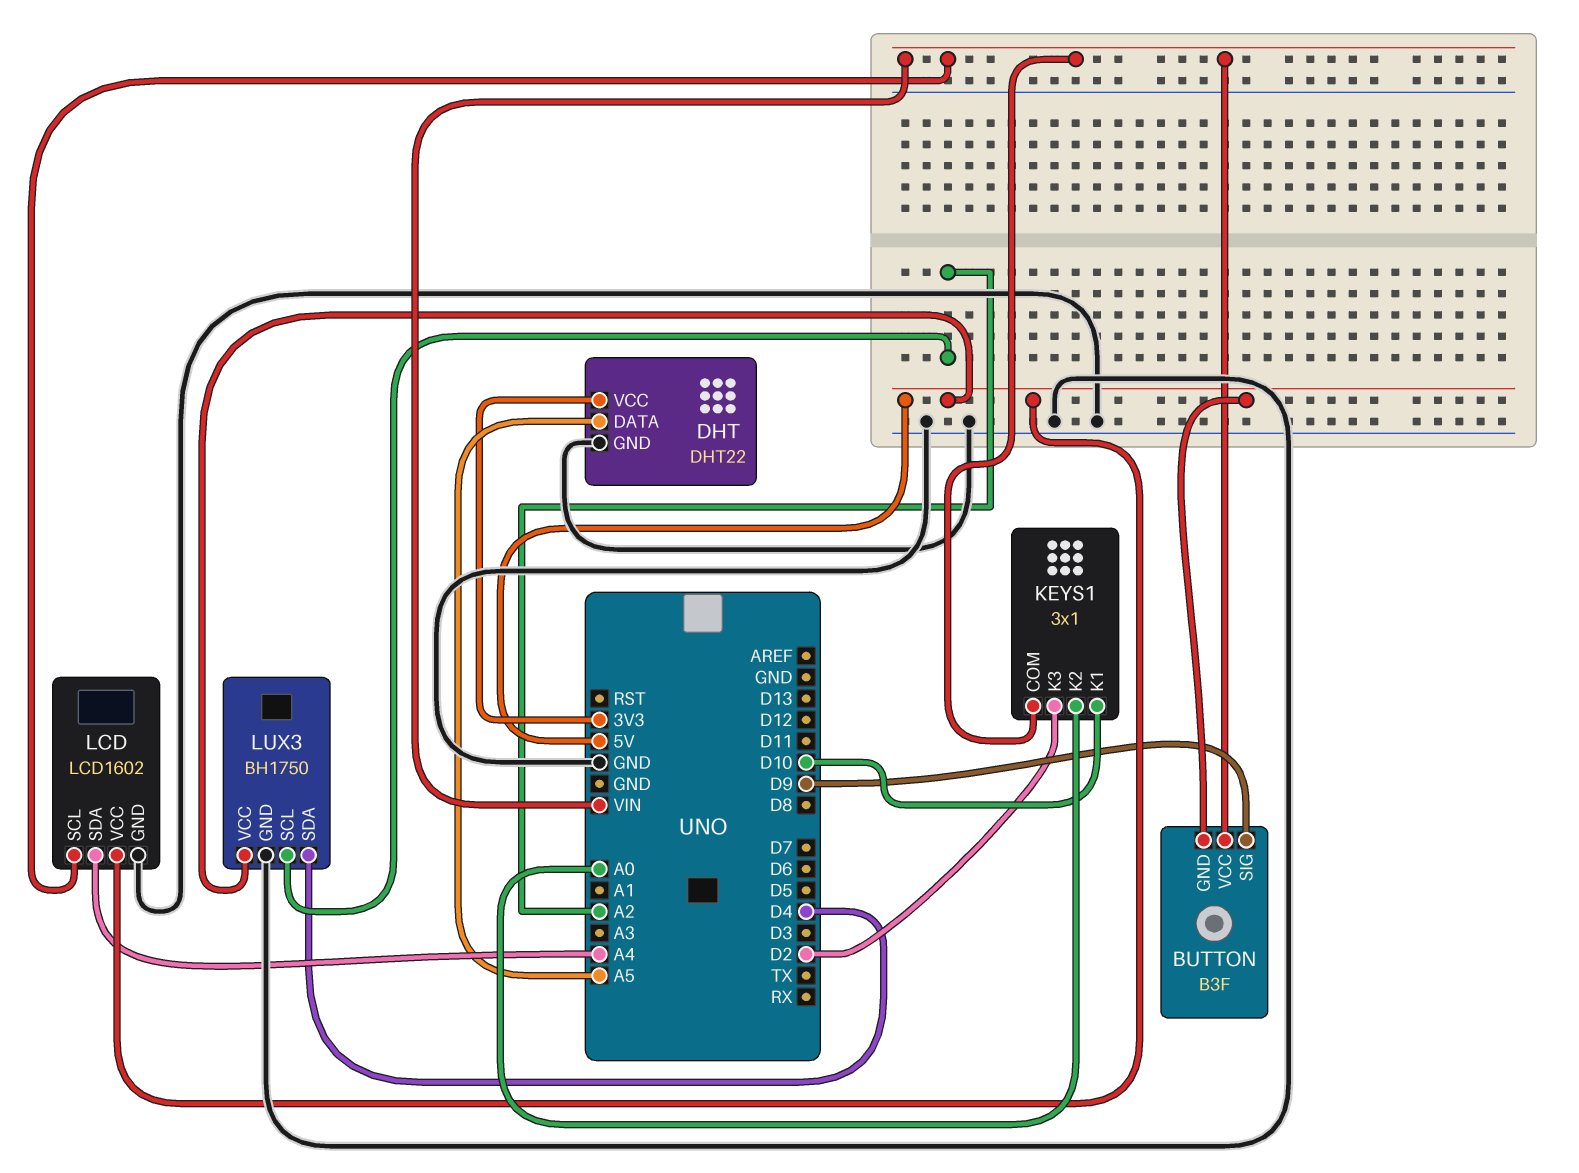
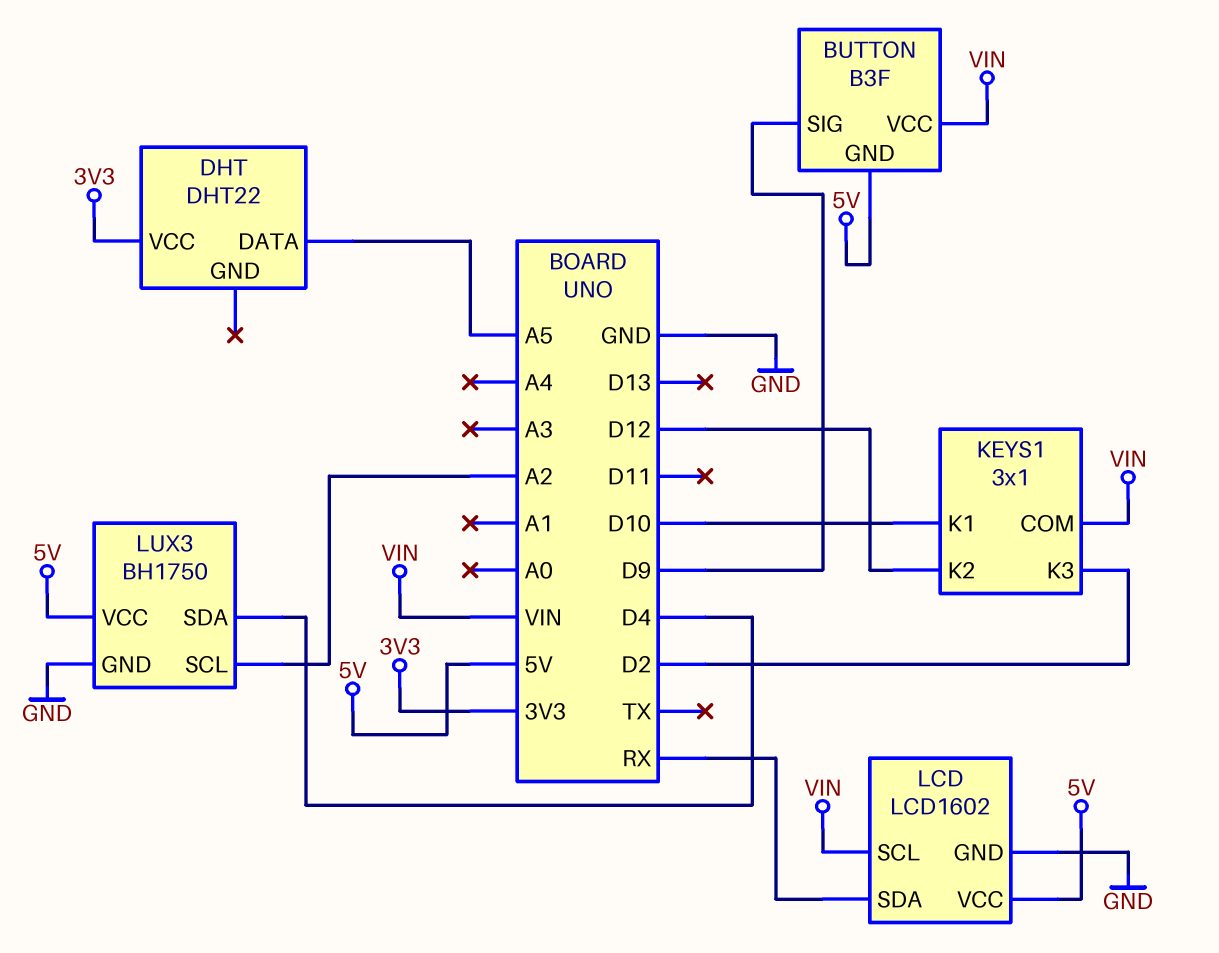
DHT pin GND: GND -> none
KEYS1 pin K2: A0 -> D12
LCD pin SDA: A4 -> RX

